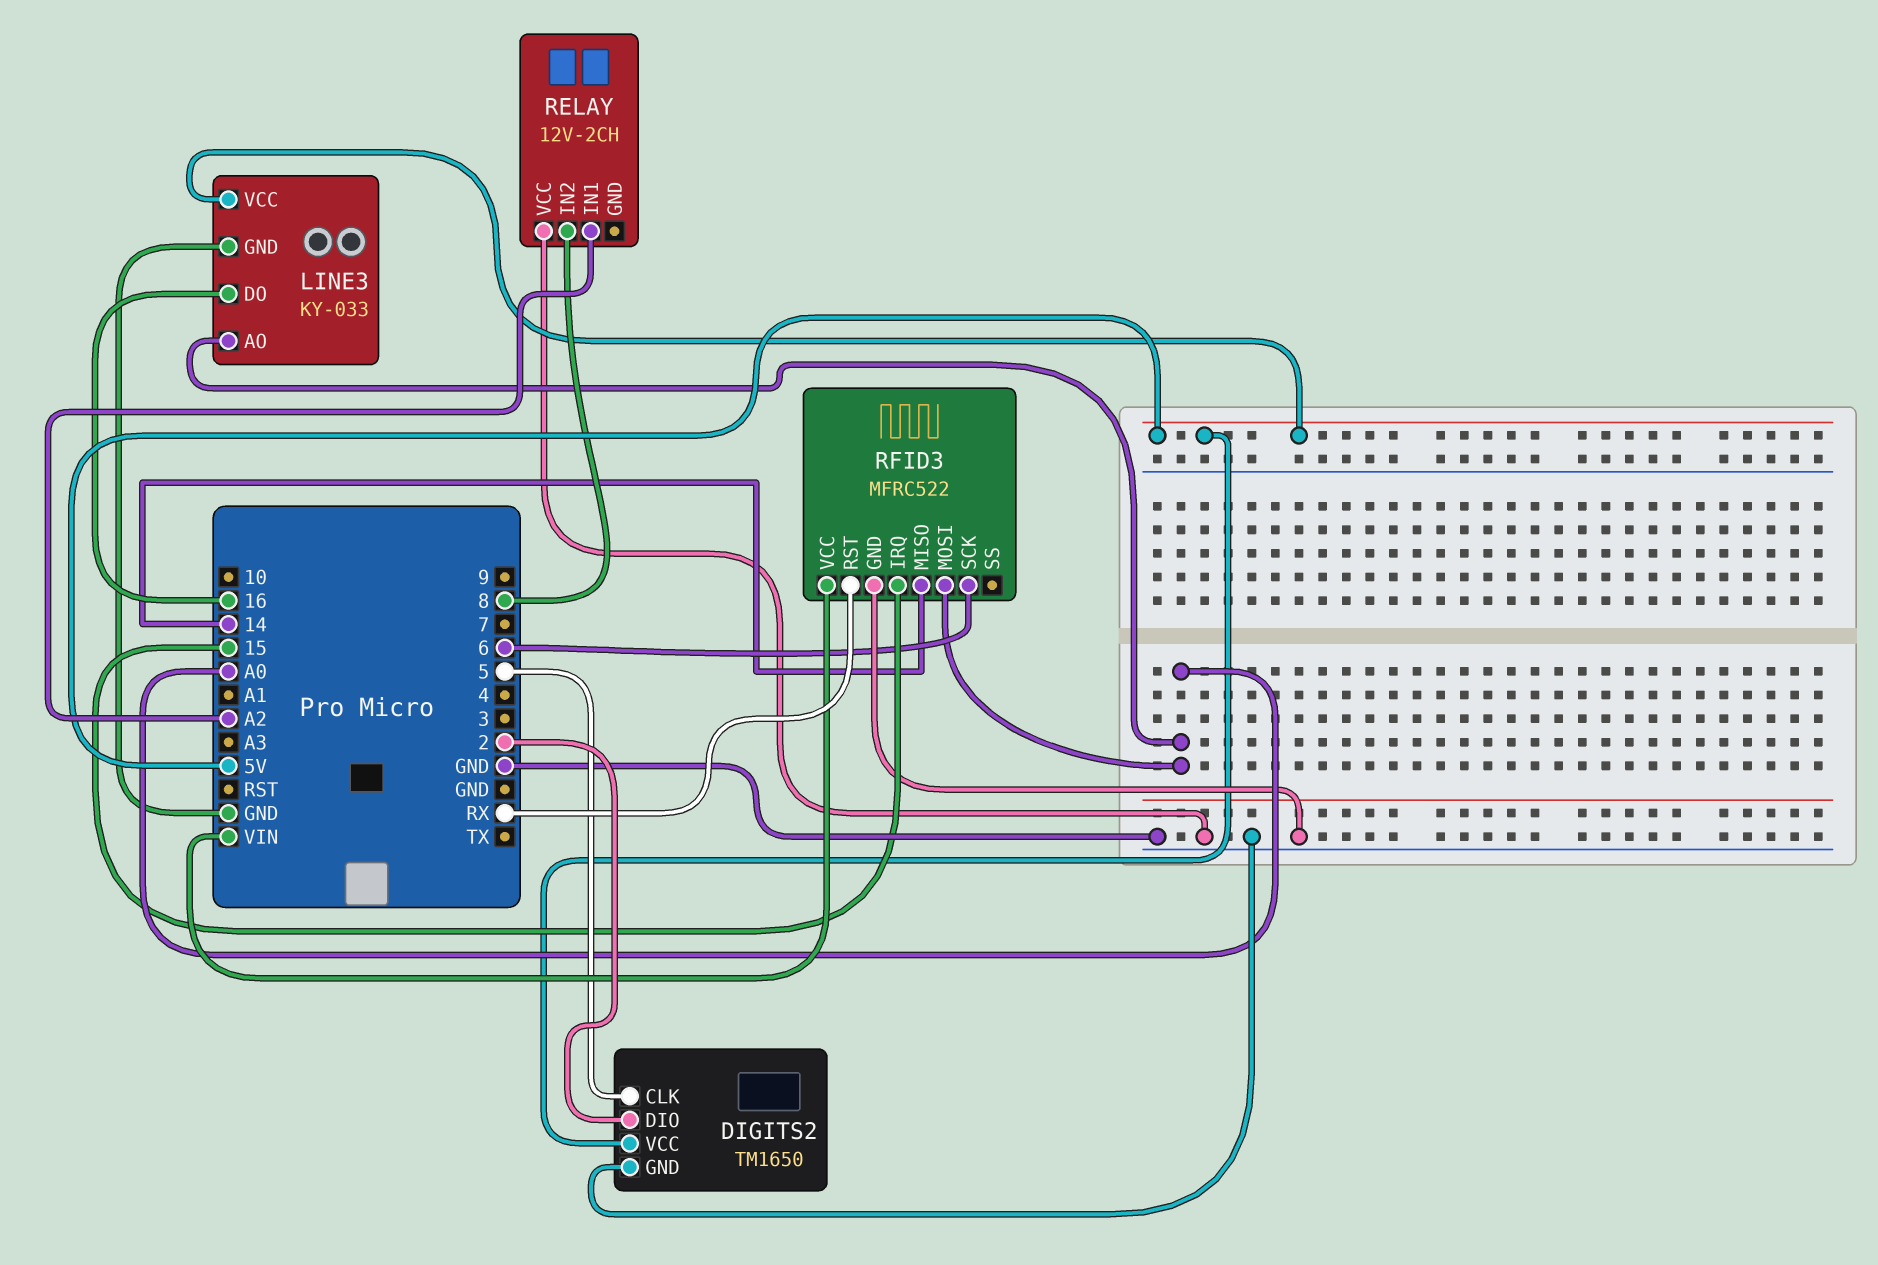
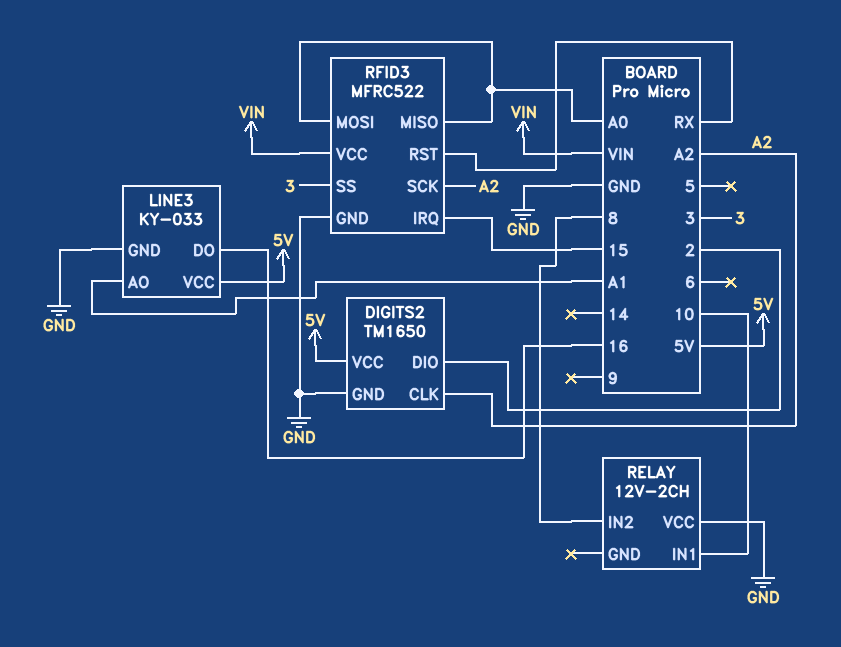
DIGITS2 pin CLK: 5 -> A2
LINE3 pin AO: A0 -> A1
RELAY pin IN1: A2 -> 10
RFID3 pin MISO: 14 -> A0
RFID3 pin SCK: 6 -> A2
RFID3 pin SS: none -> 3

